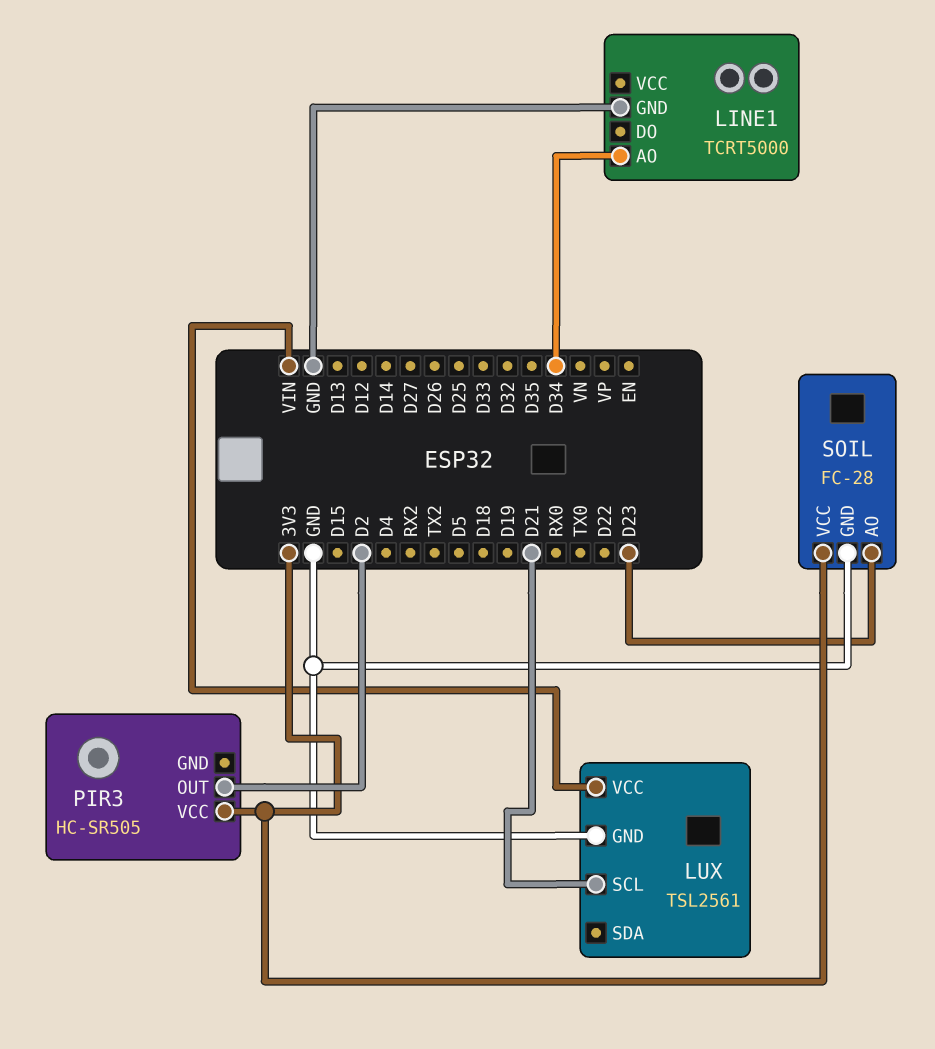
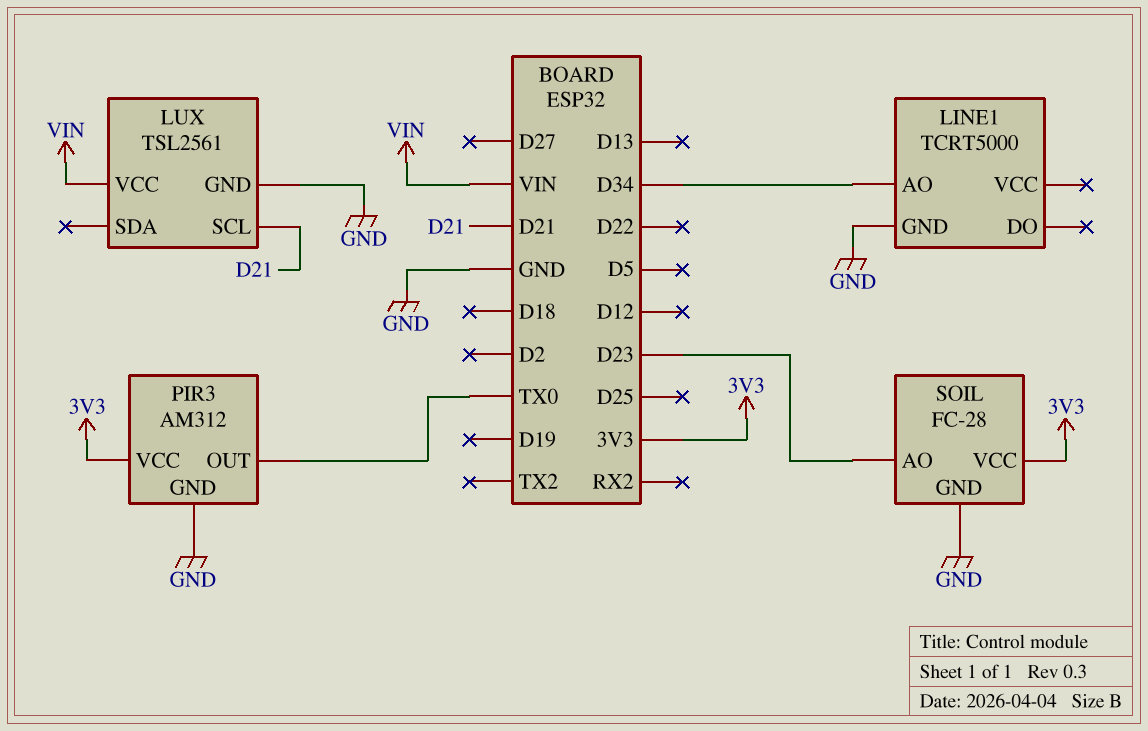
PIR3: HC-SR505 -> AM312
PIR3 pin GND: none -> GND
PIR3 pin OUT: D2 -> TX0

